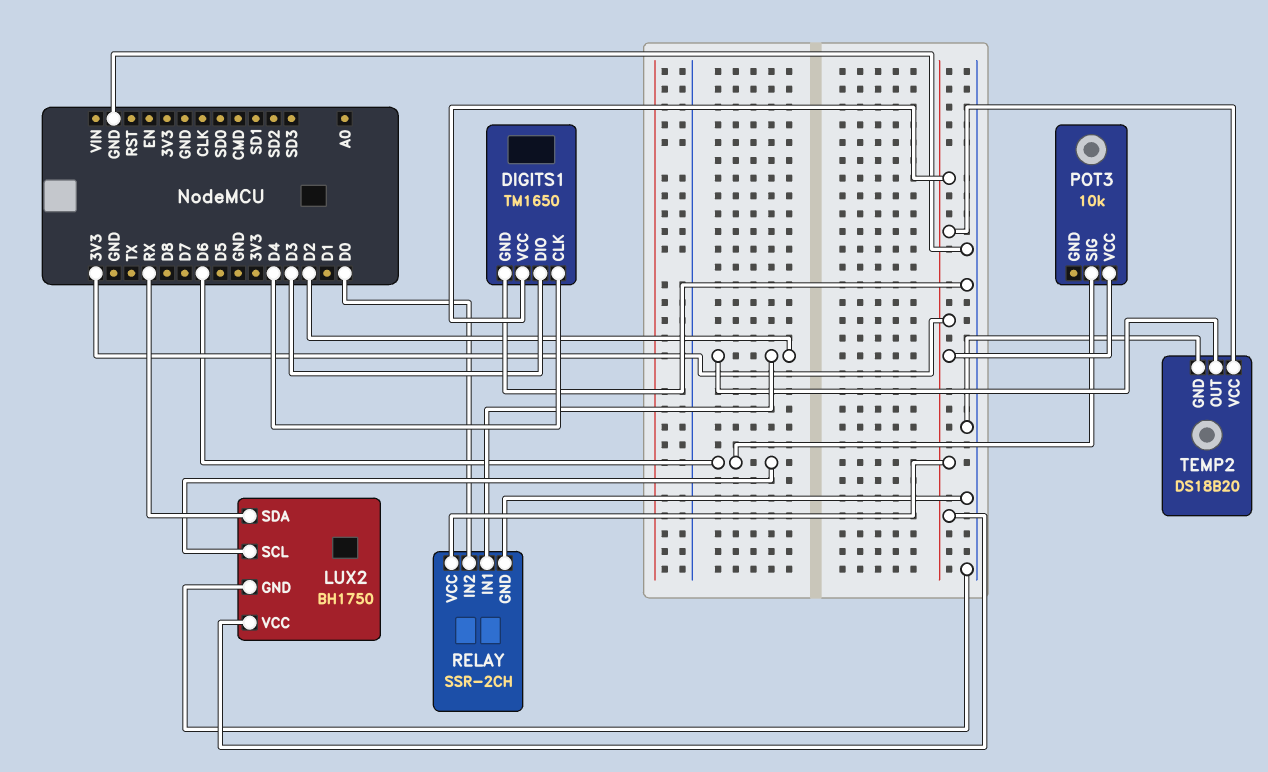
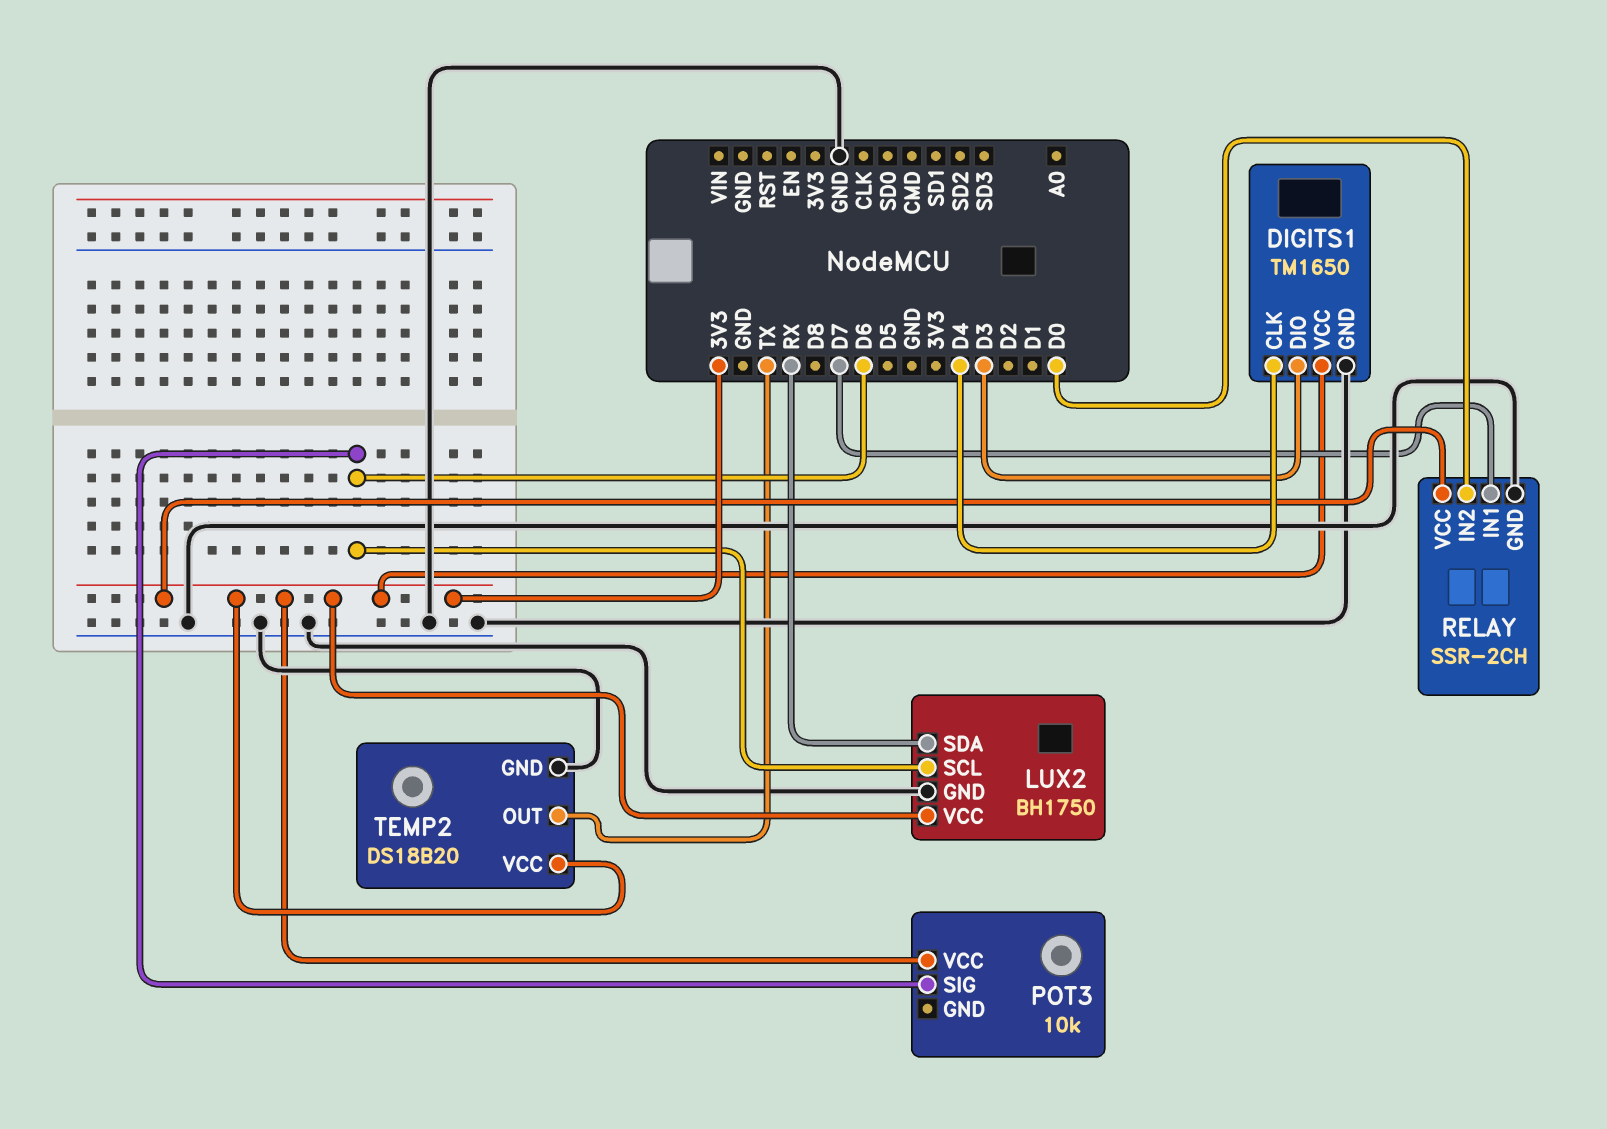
RELAY pin IN1: D2 -> D7
TEMP2 pin OUT: D2 -> TX

